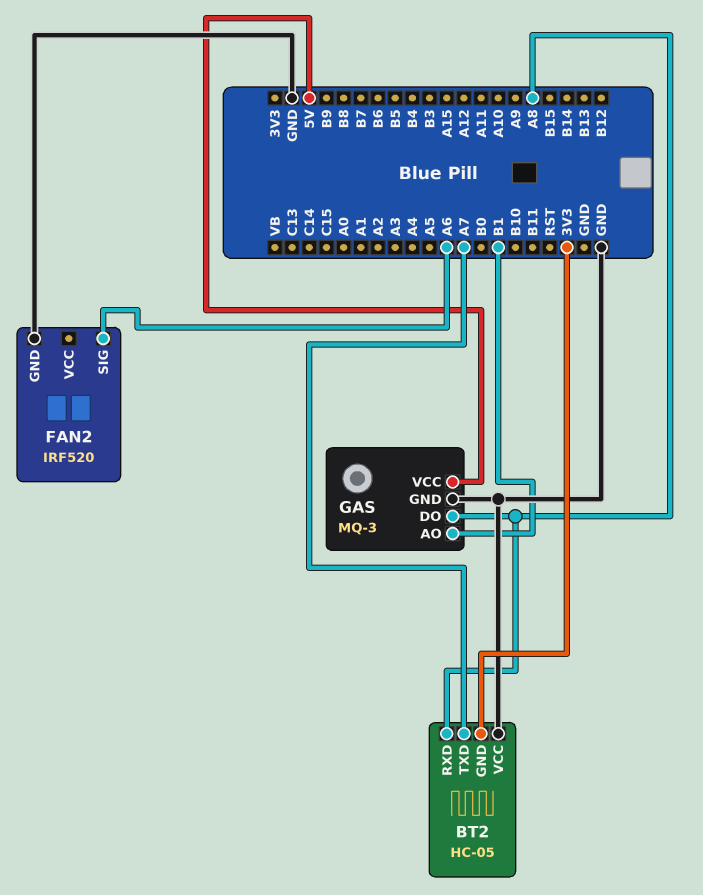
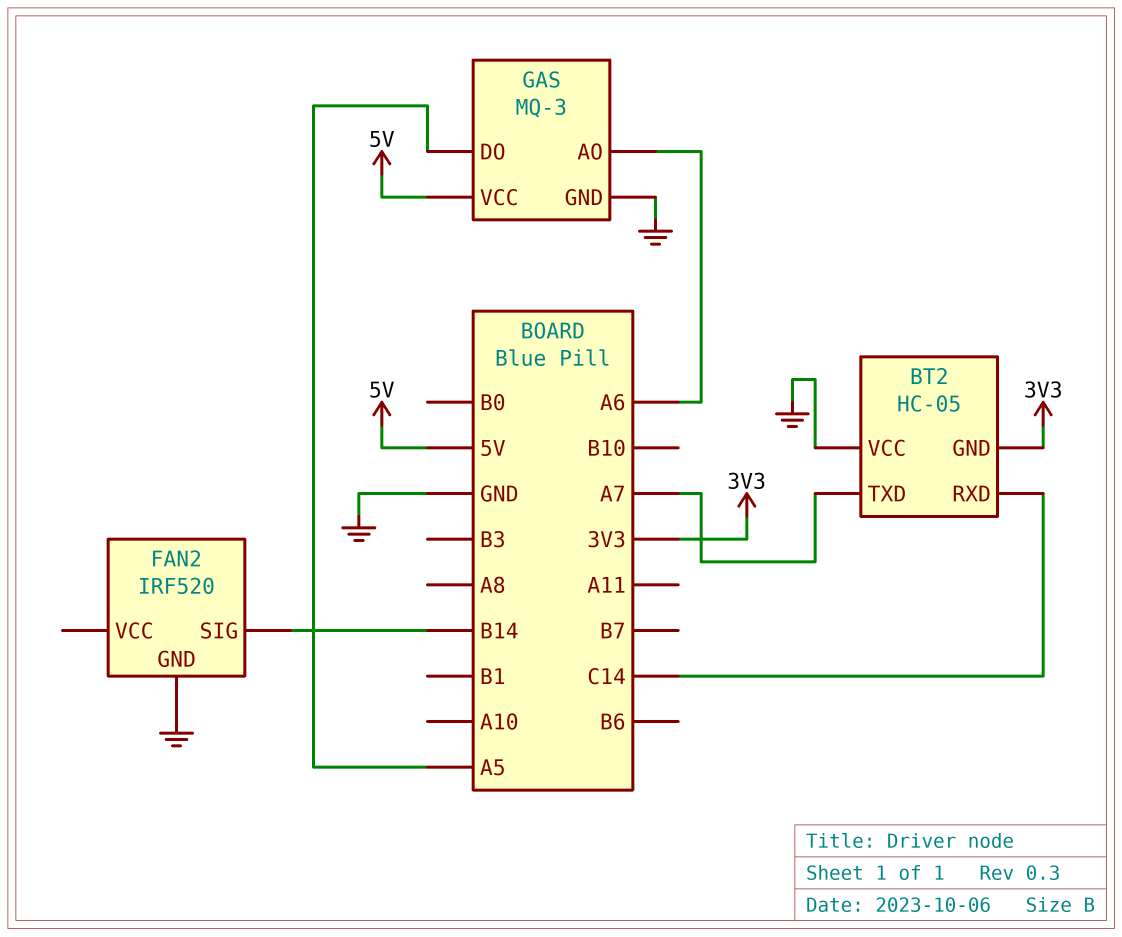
BT2 pin RXD: A8 -> C14
FAN2 pin SIG: A6 -> B14
GAS pin AO: B1 -> A6
GAS pin DO: A8 -> A5

